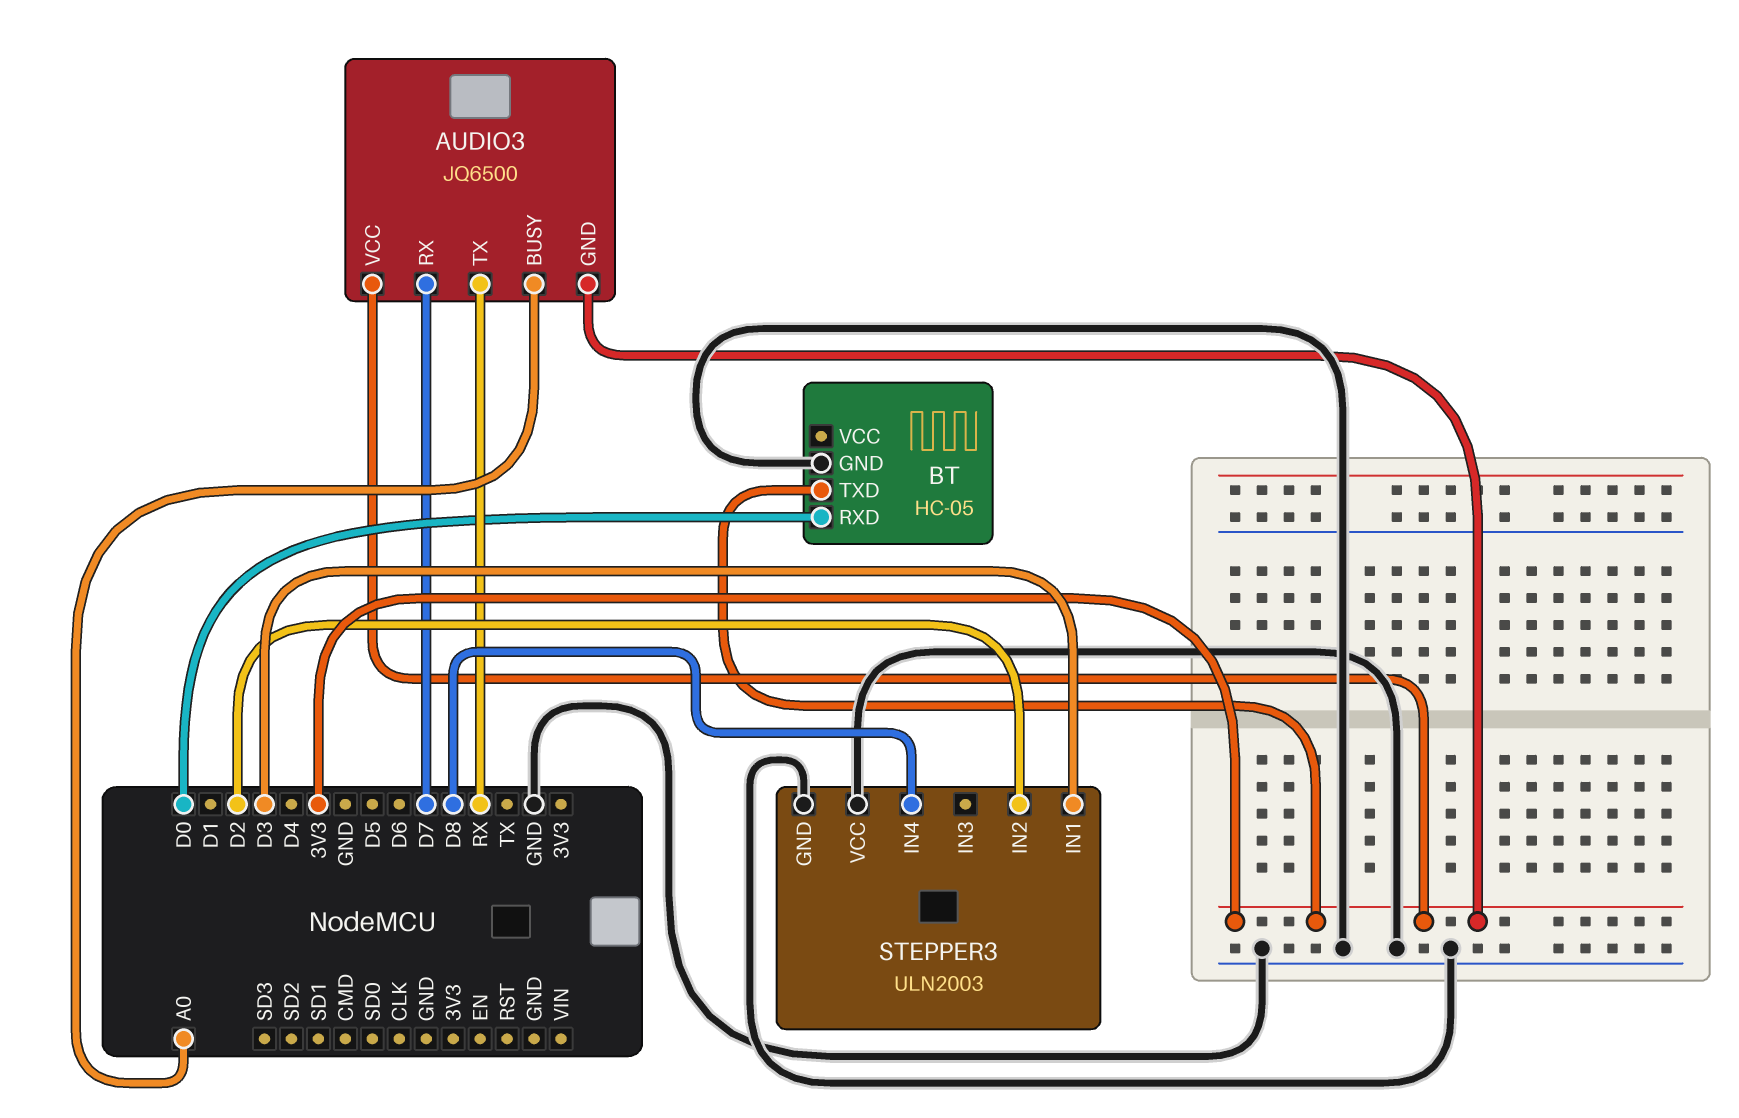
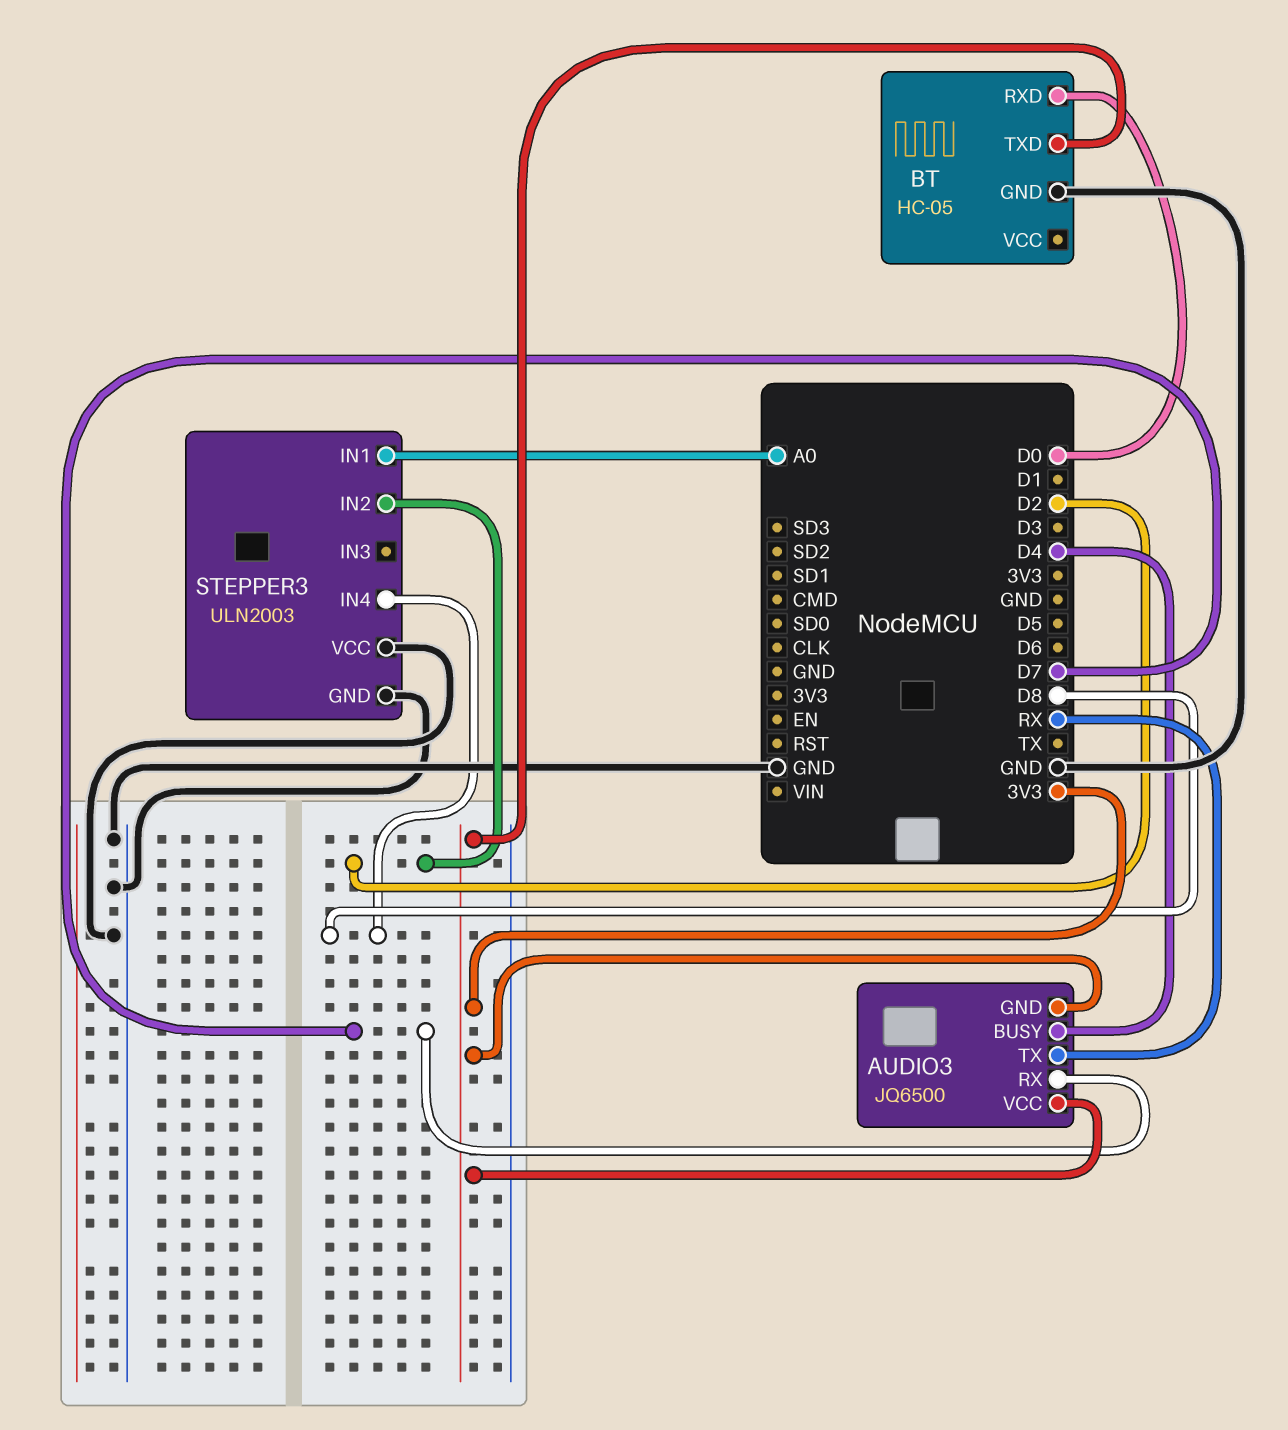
AUDIO3 pin BUSY: A0 -> D4
STEPPER3 pin IN1: D3 -> A0

